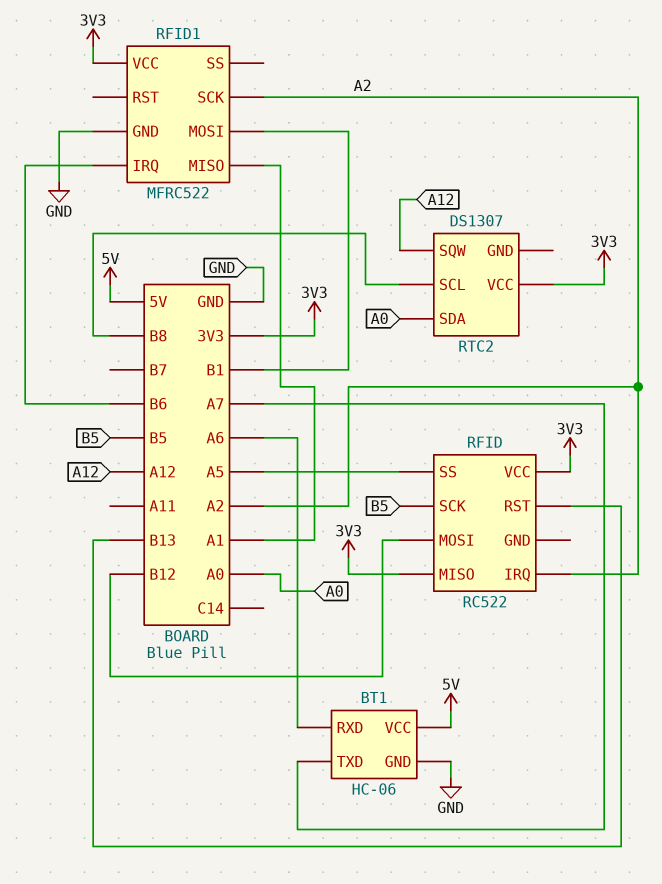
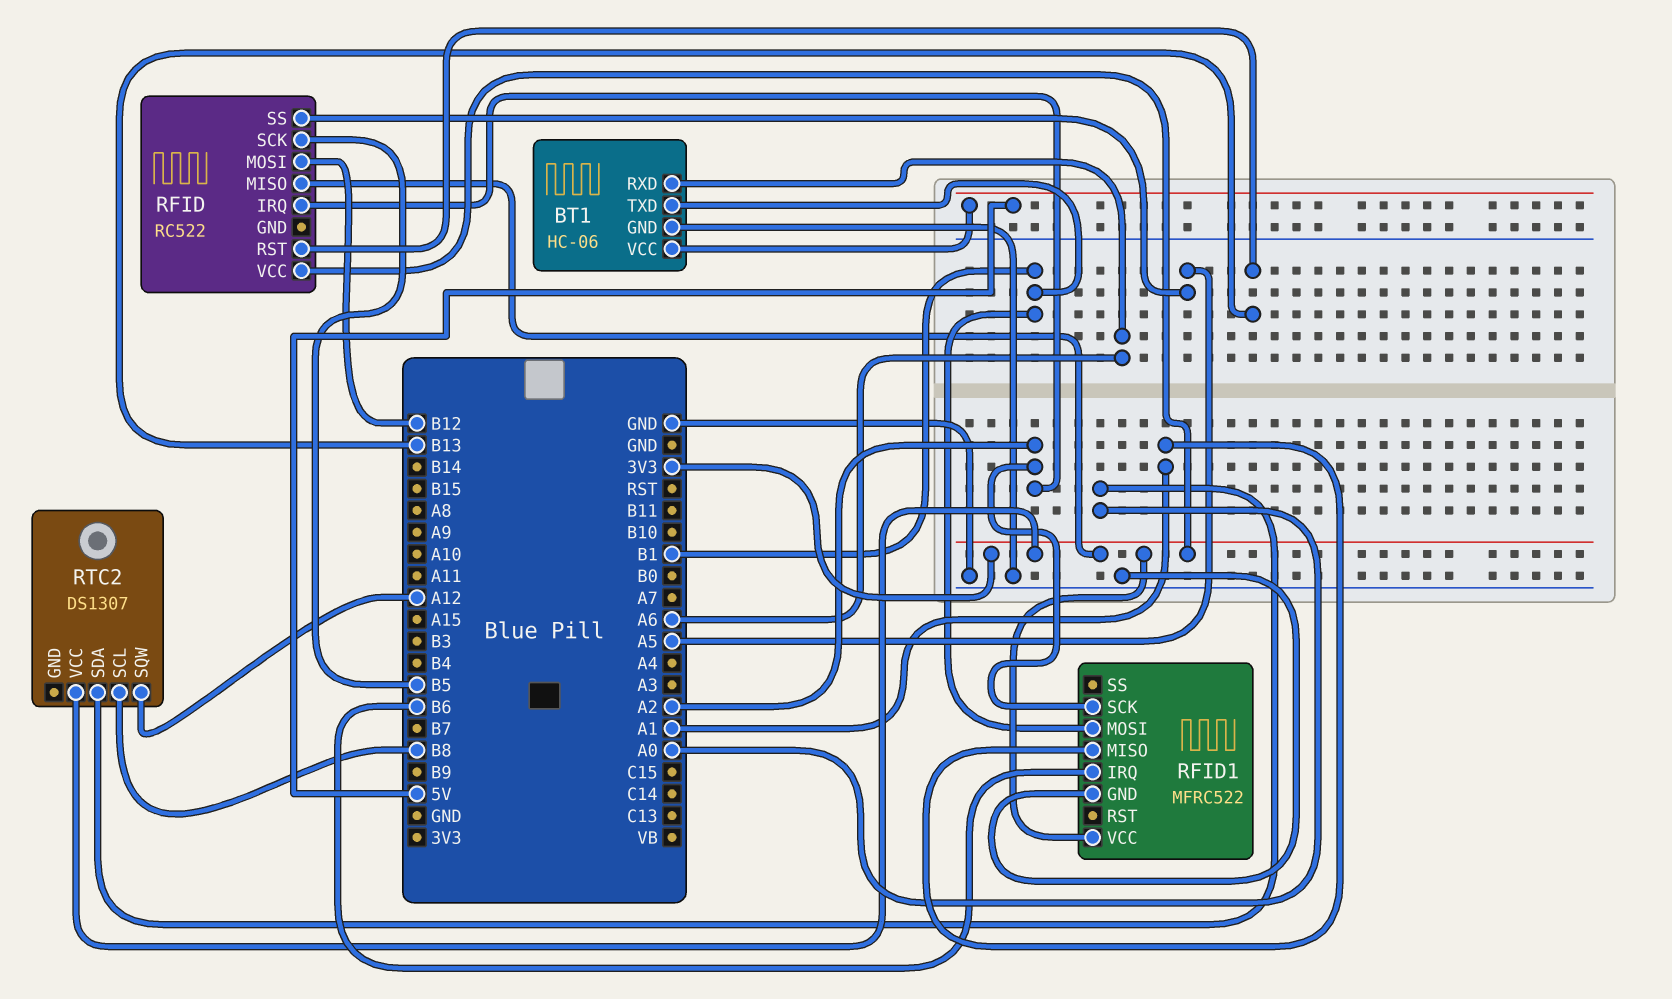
BT1 pin TXD: A7 -> B1

